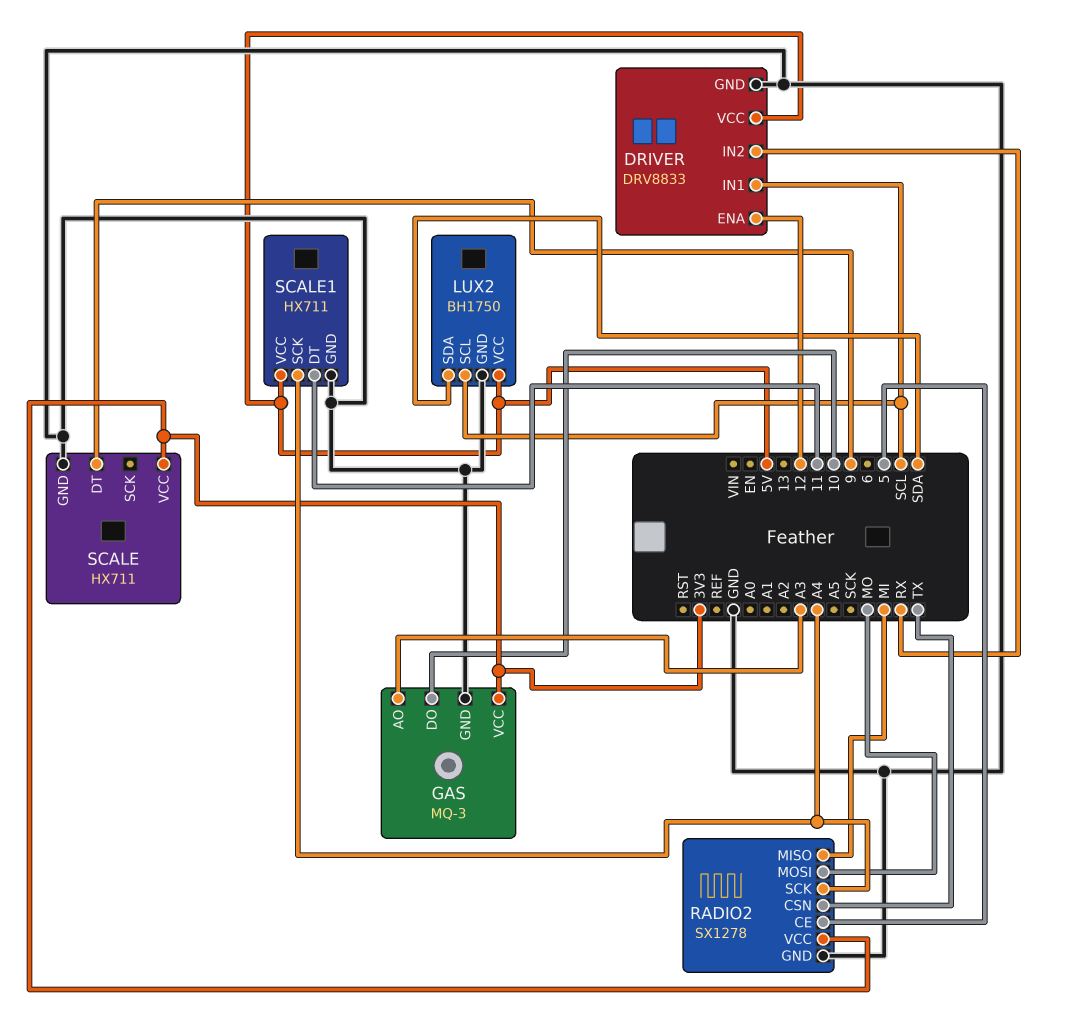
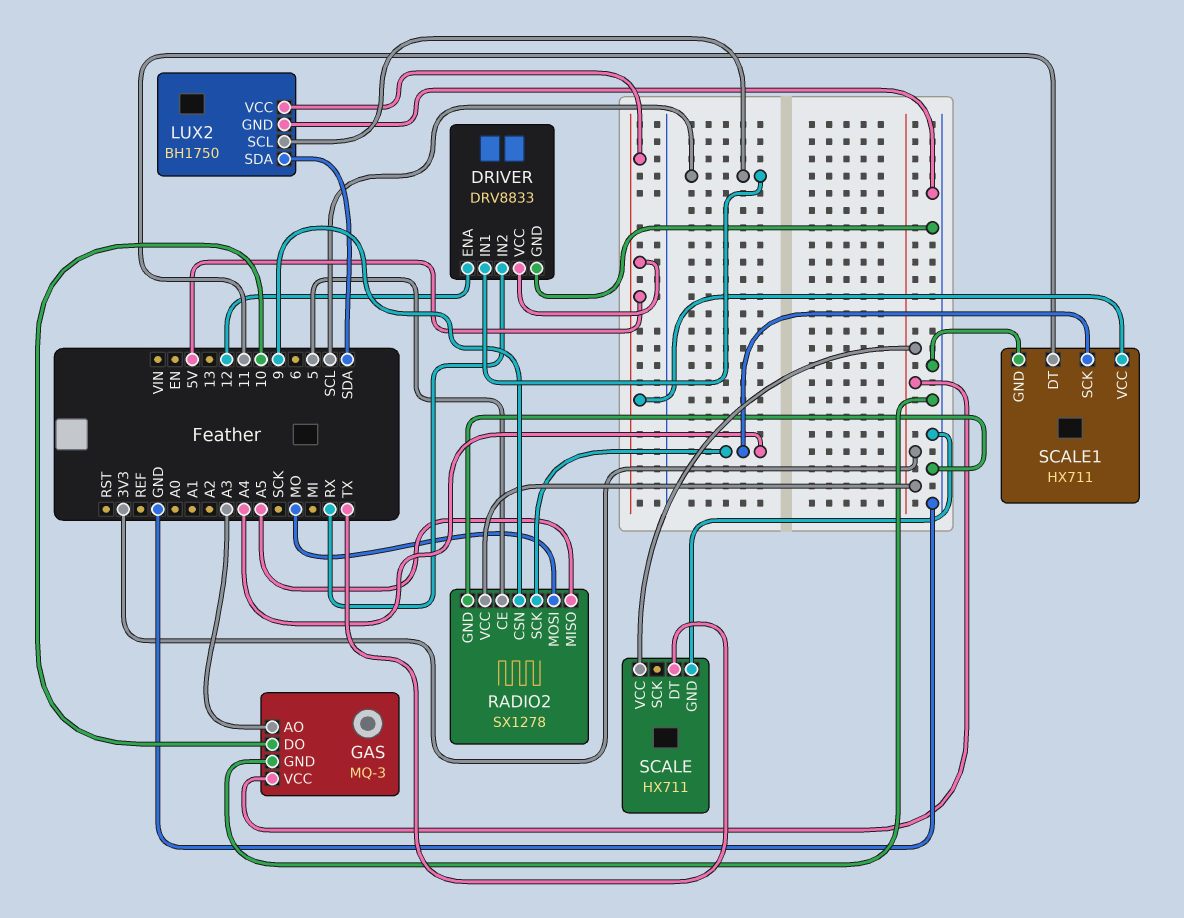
RADIO2 pin CSN: TX -> 9
RADIO2 pin MISO: MI -> A5
SCALE pin DT: 9 -> TX

